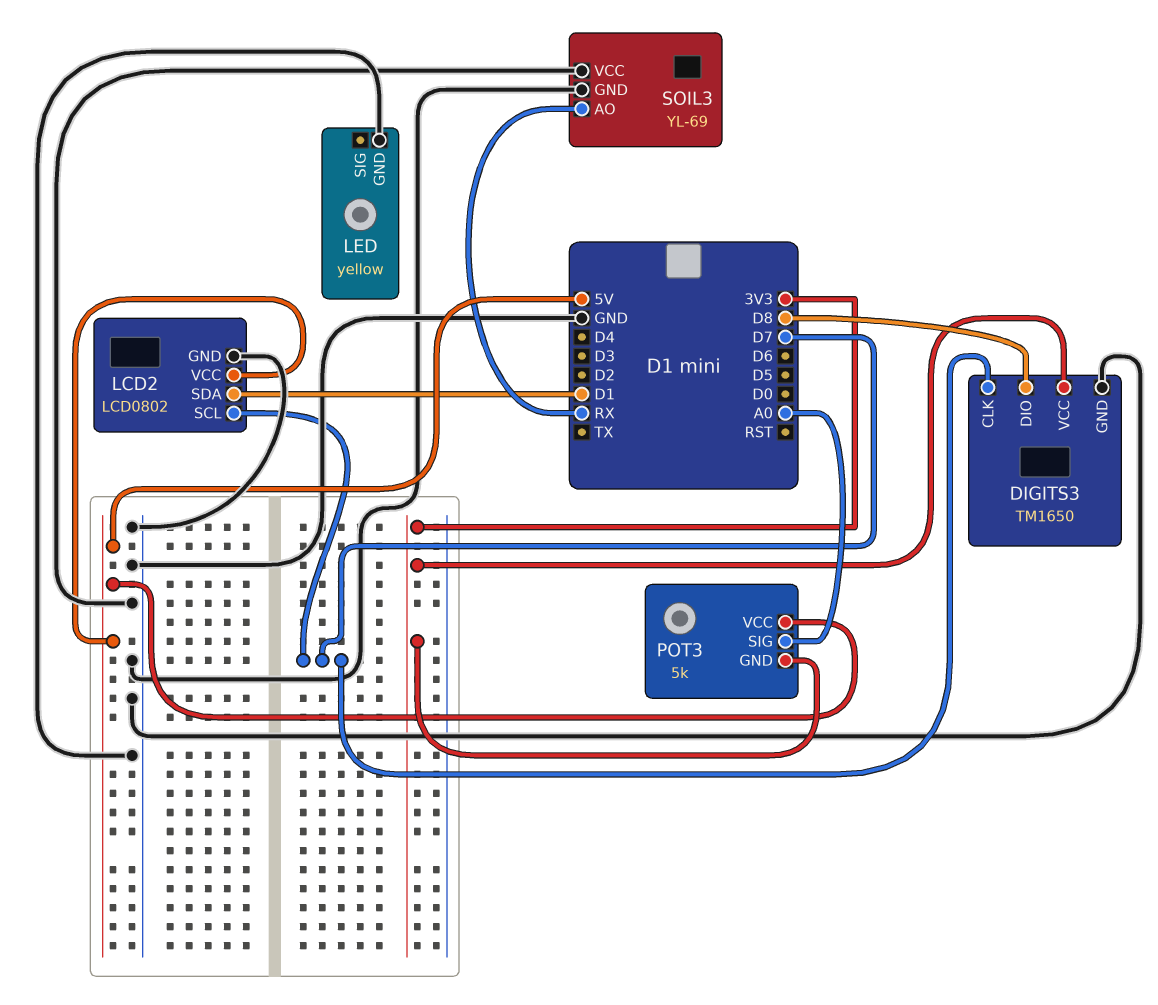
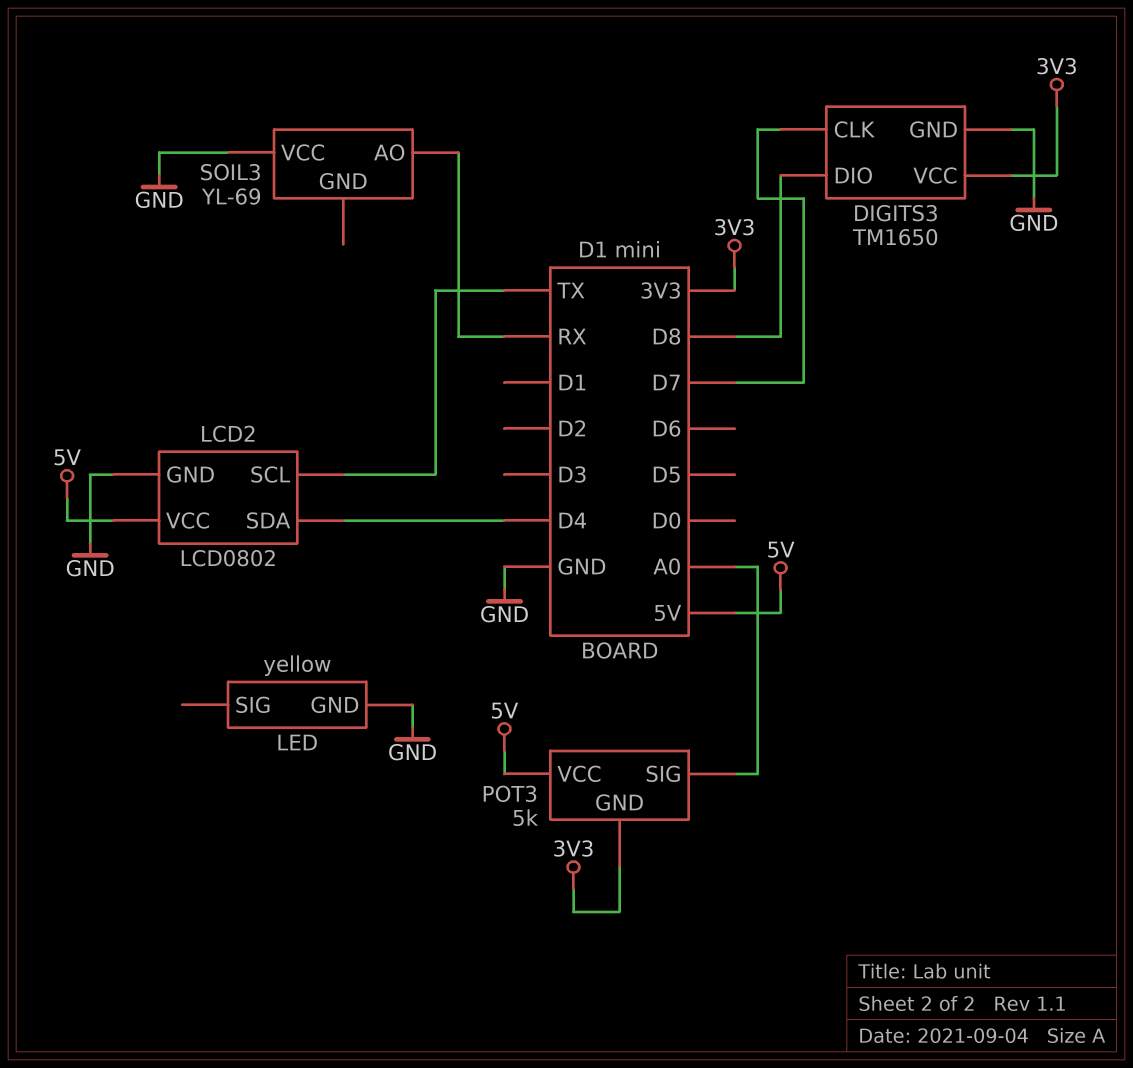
LCD2 pin SCL: D7 -> TX
LCD2 pin SDA: D1 -> D4
SOIL3 pin GND: GND -> none

